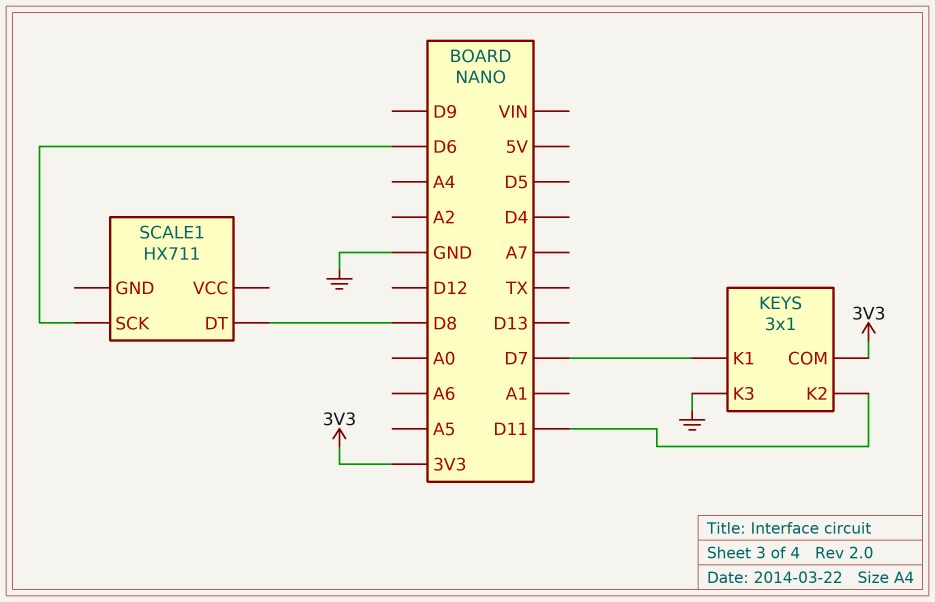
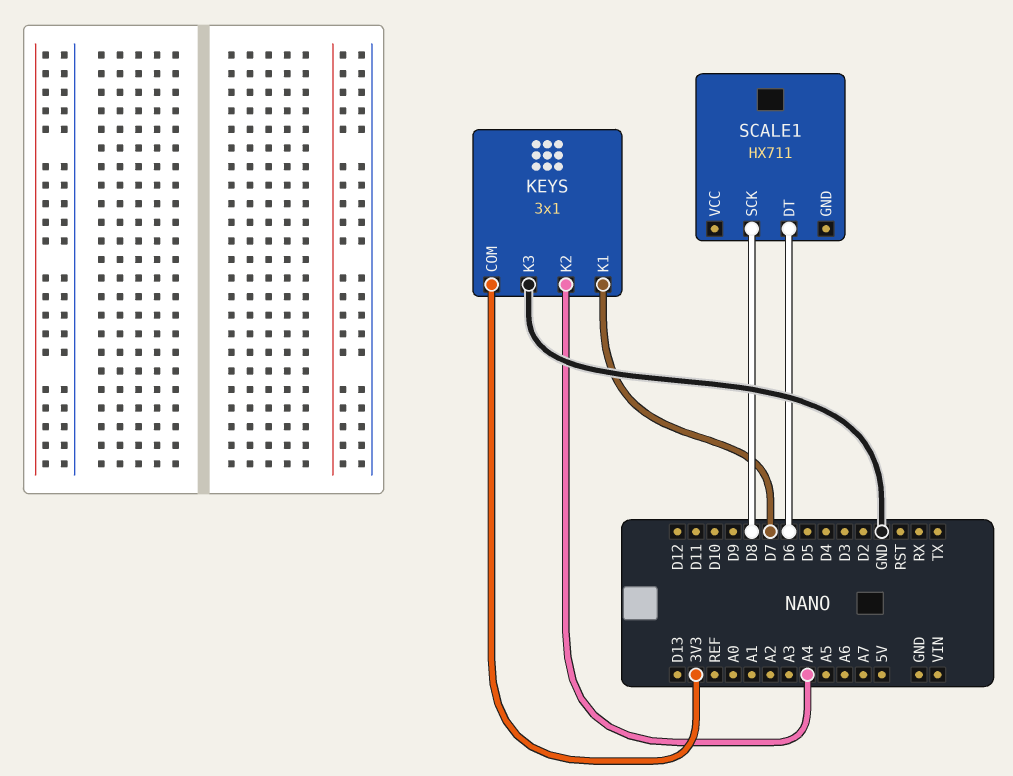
KEYS pin K2: D11 -> A4
SCALE1 pin DT: D8 -> D6
SCALE1 pin SCK: D6 -> D8

